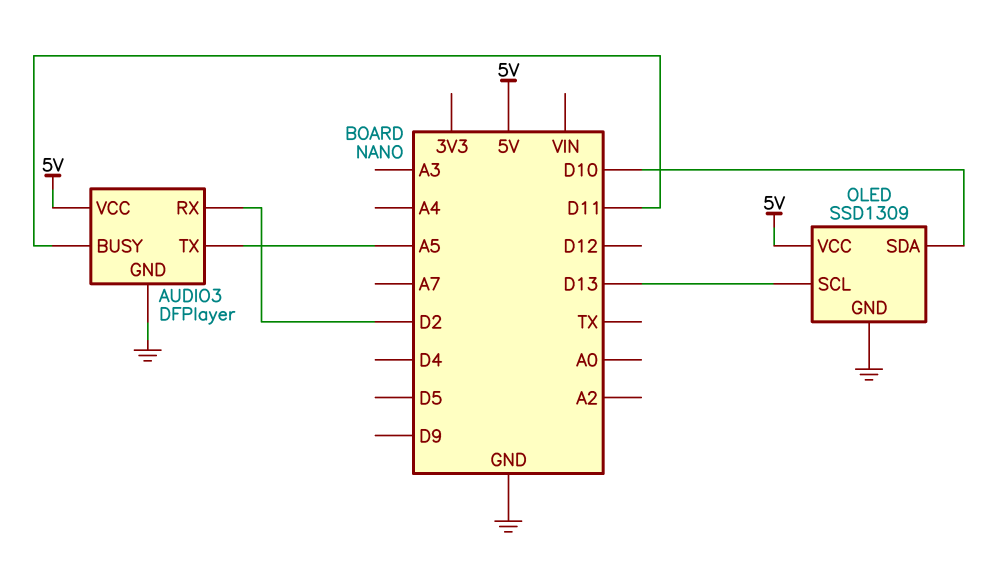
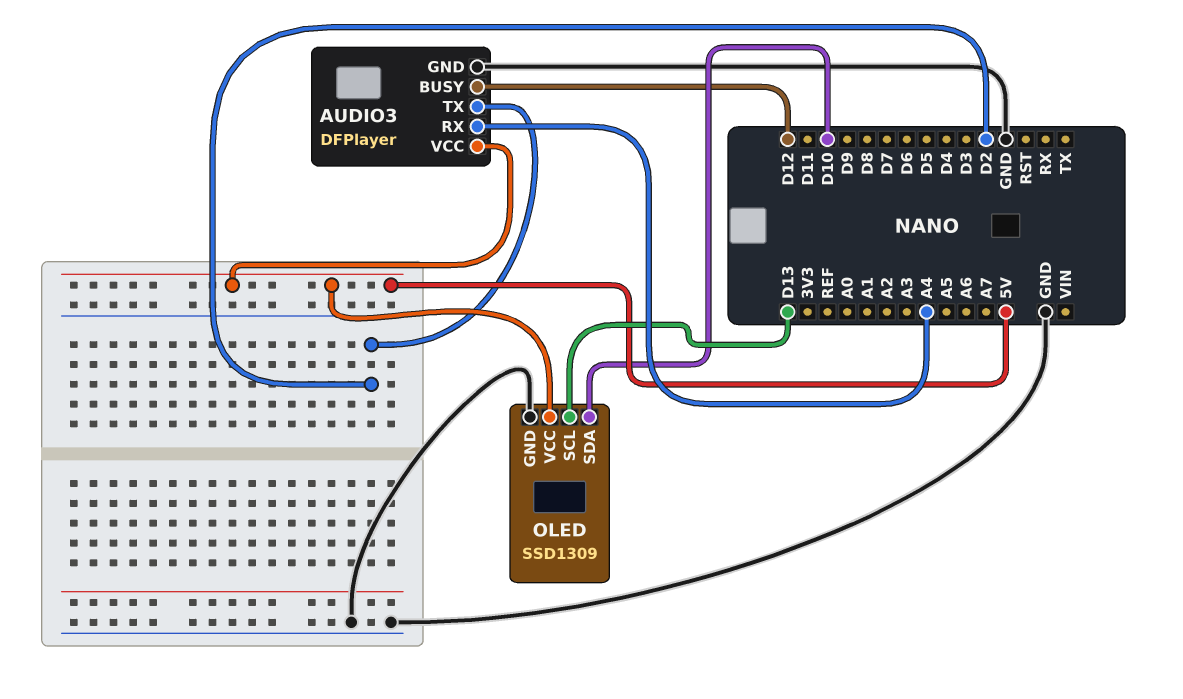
AUDIO3 pin BUSY: D11 -> D12
AUDIO3 pin RX: D2 -> A4
AUDIO3 pin TX: A5 -> D2

